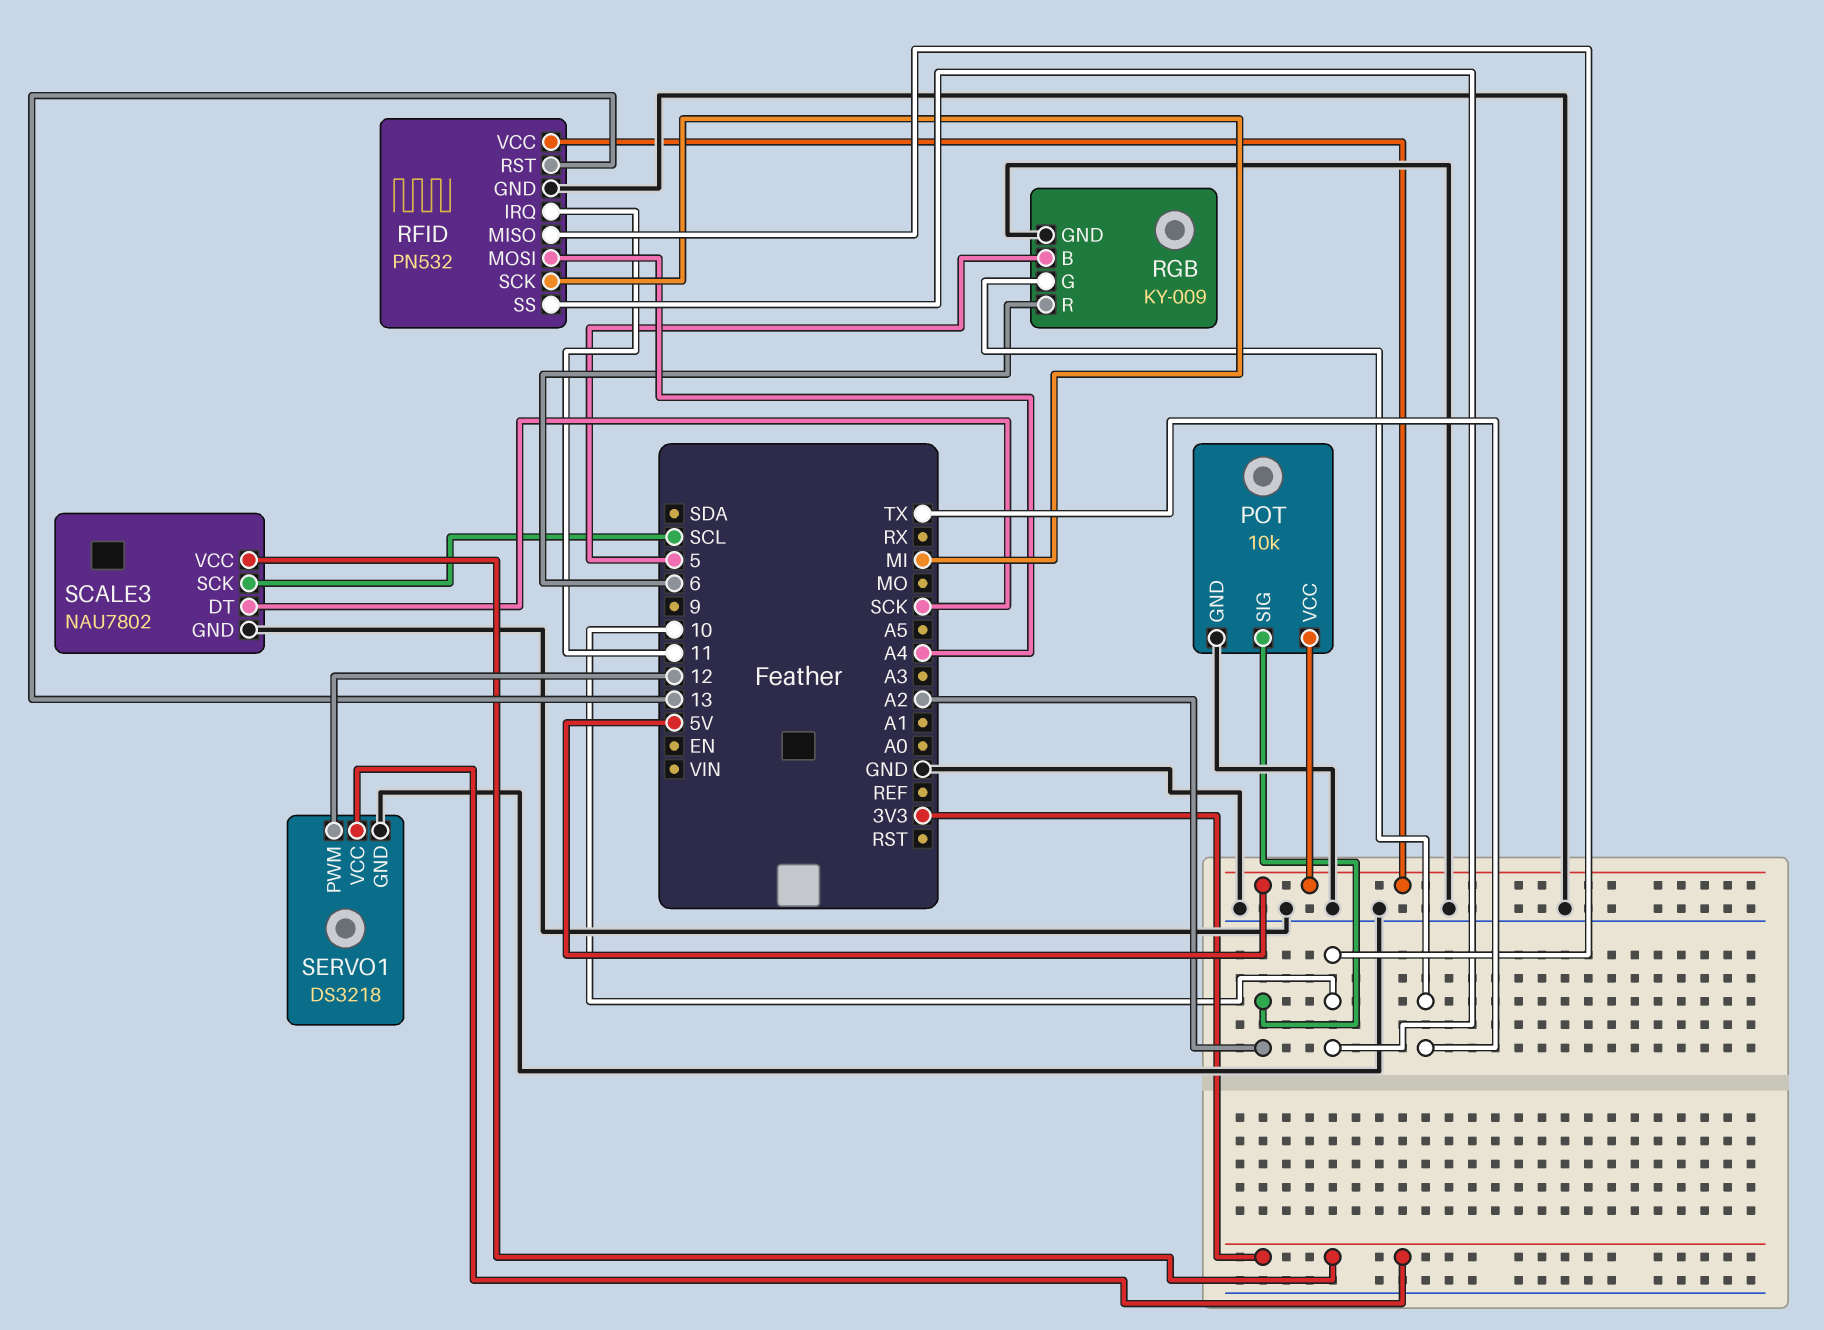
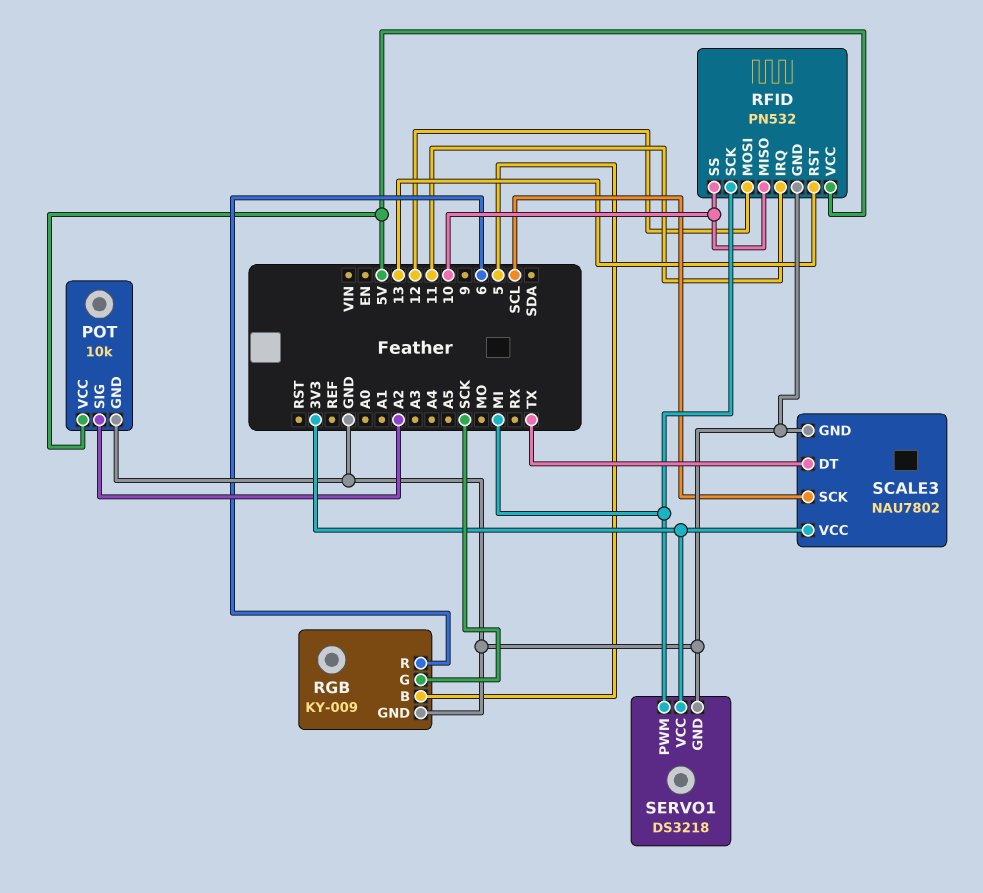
RFID pin MOSI: A4 -> 12
RGB pin G: TX -> SCK
SCALE3 pin DT: SCK -> TX
SERVO1 pin PWM: 12 -> MI

